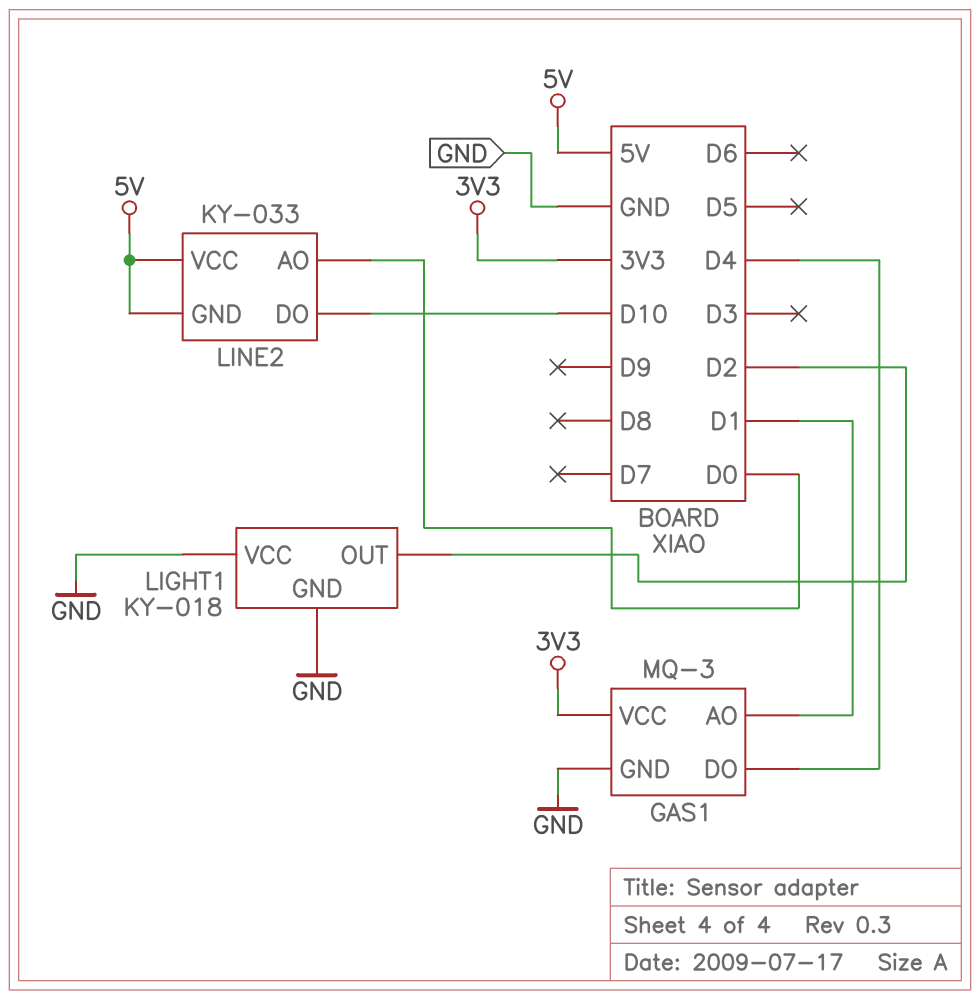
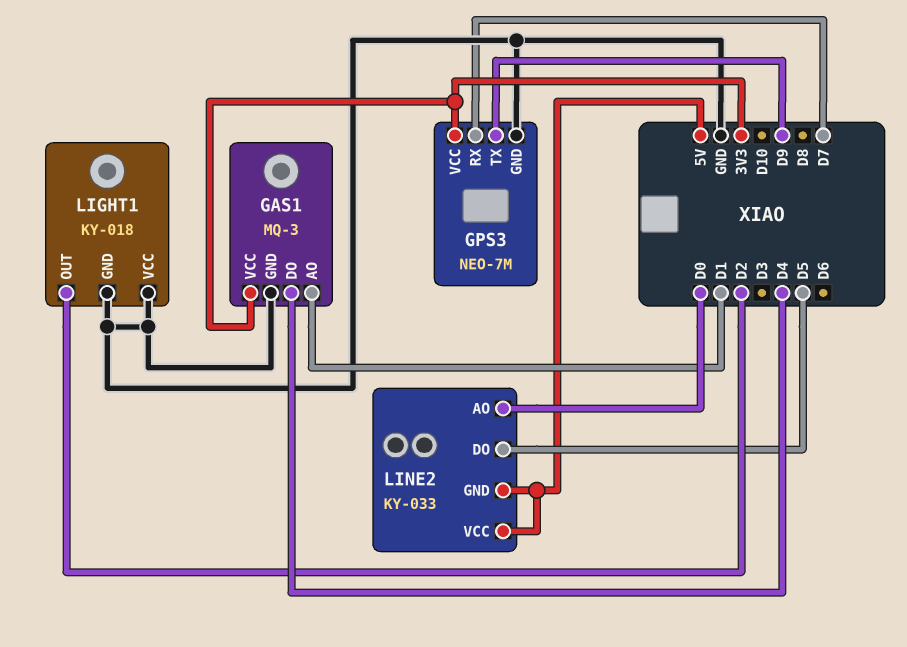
GPS3: none -> NEO-7M
GPS3 pin GND: none -> GND
GPS3 pin RX: none -> D7
GPS3 pin TX: none -> D9
GPS3 pin VCC: none -> 3V3
LINE2 pin DO: D10 -> D5

